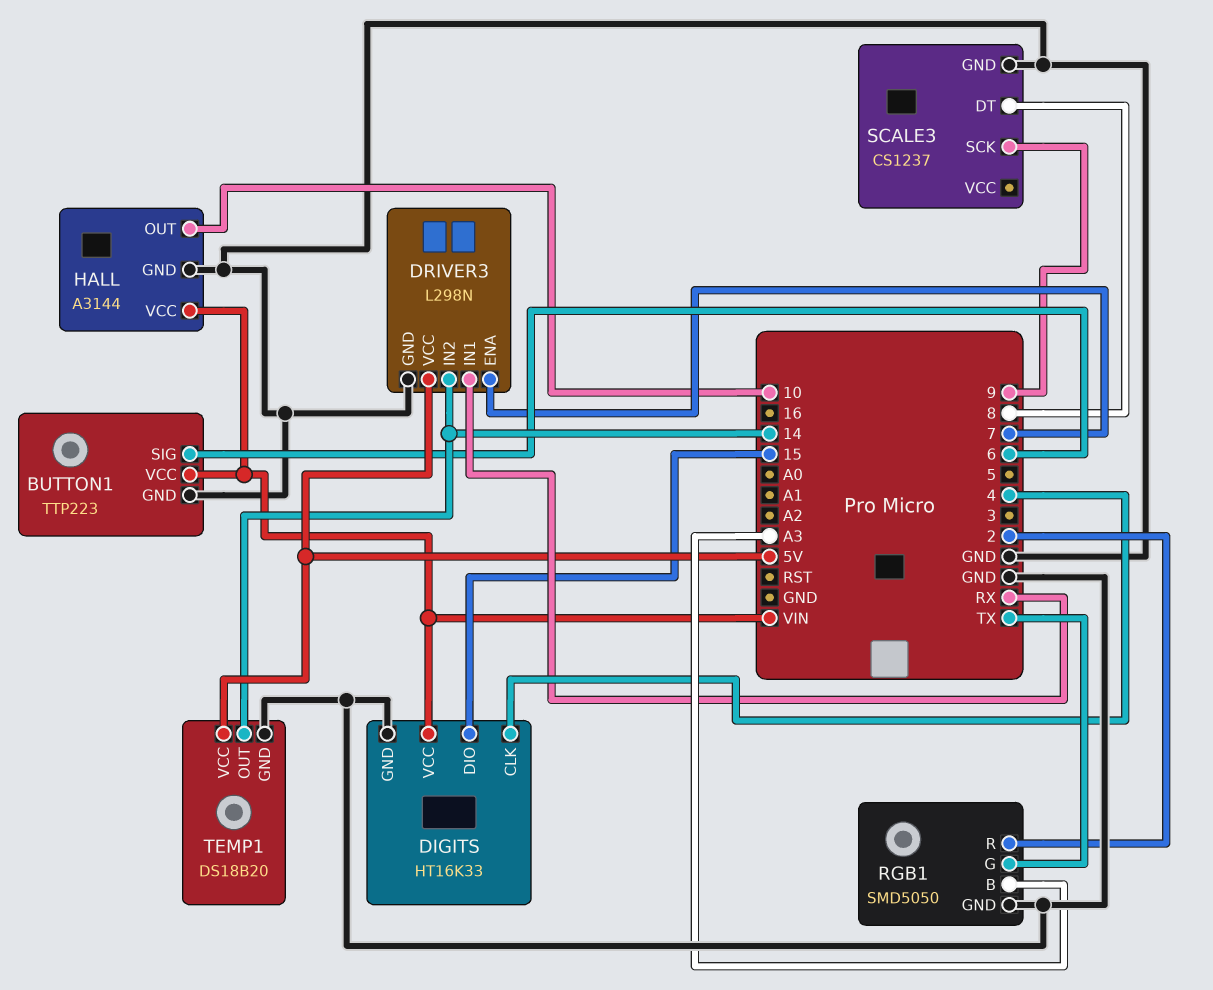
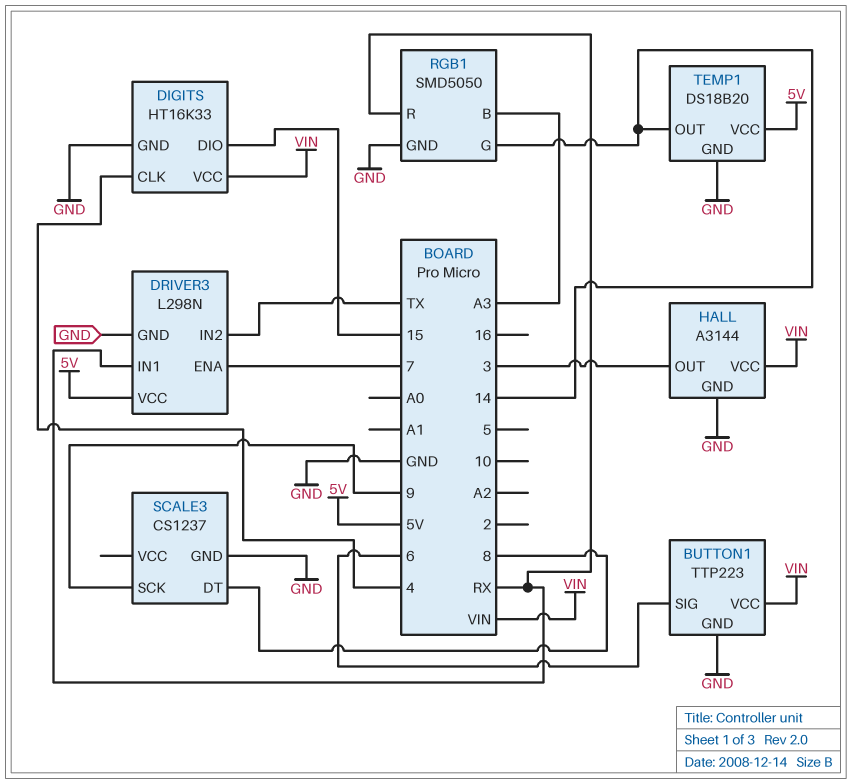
DRIVER3 pin IN2: 14 -> TX
HALL pin OUT: 10 -> 3
RGB1 pin G: TX -> 14
RGB1 pin R: 2 -> RX

